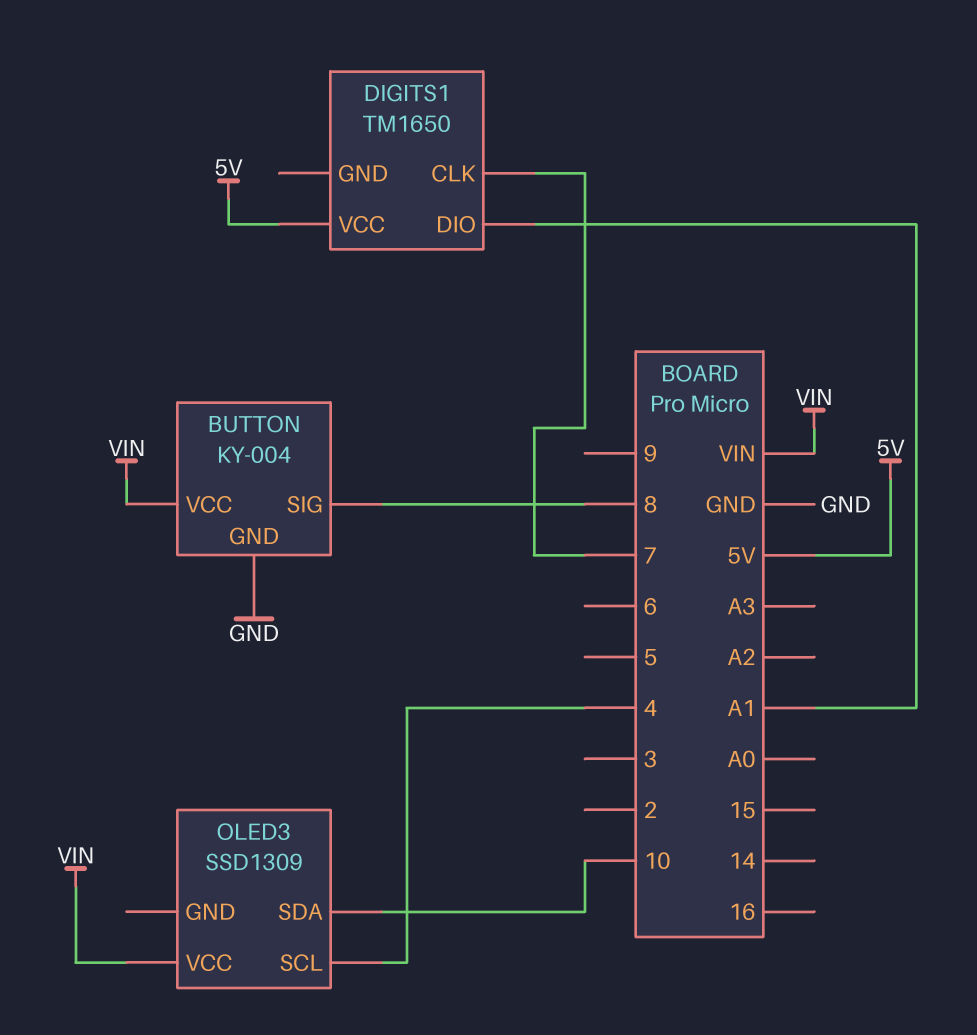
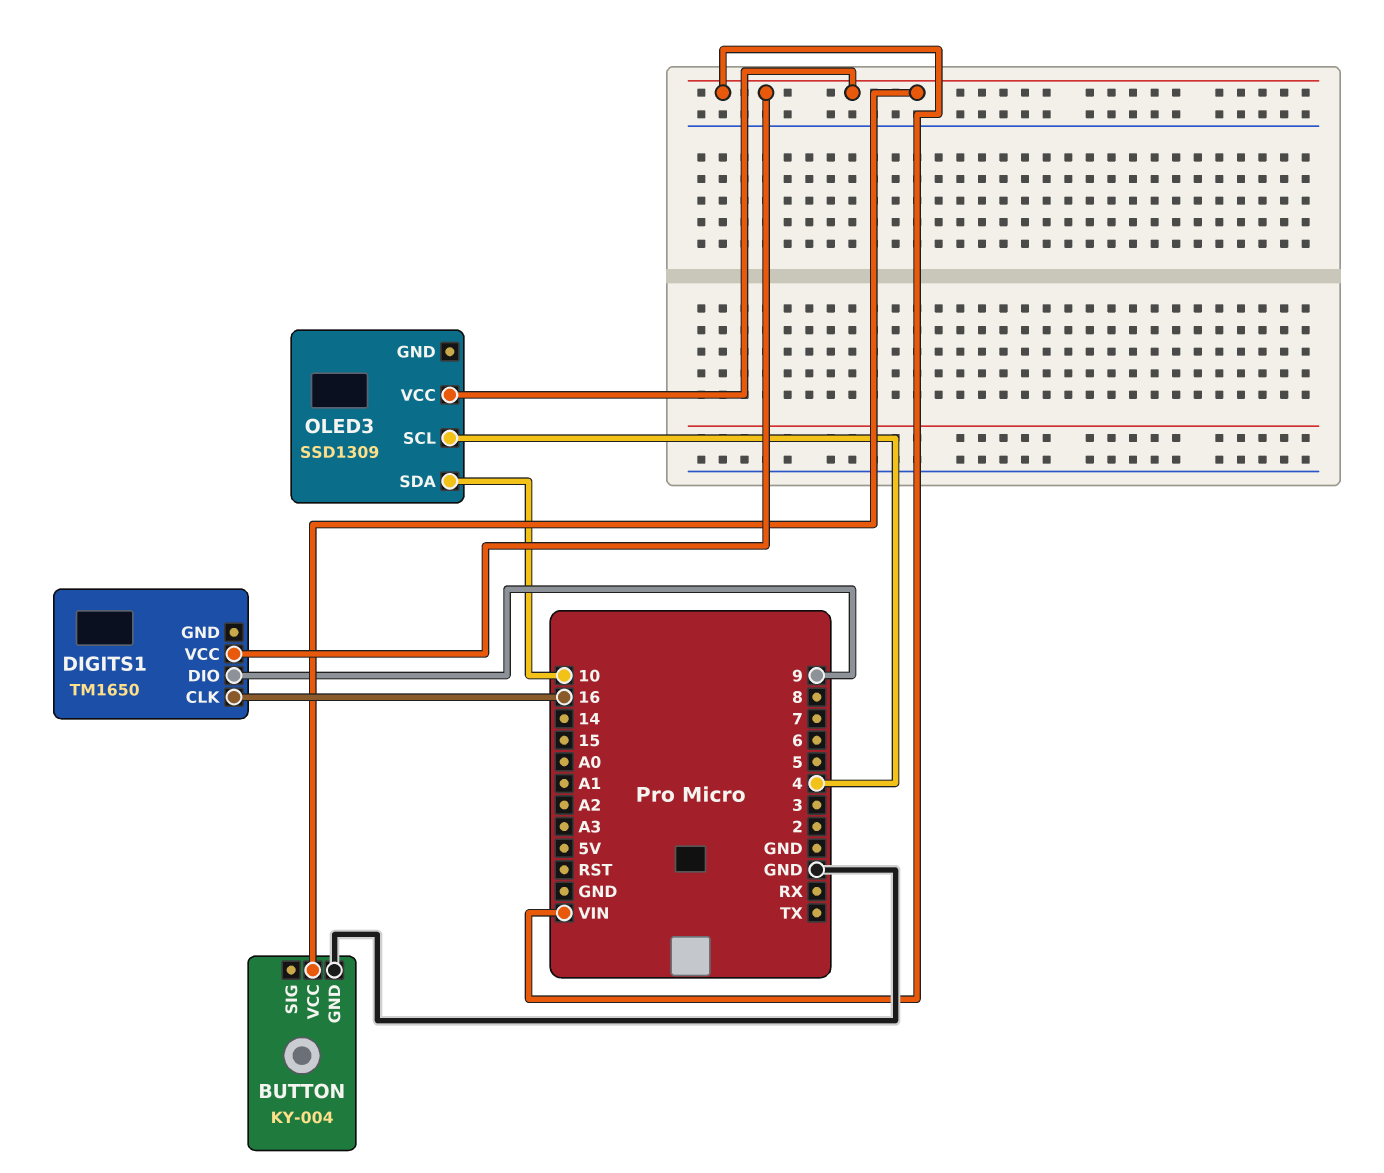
BUTTON pin SIG: 8 -> none
DIGITS1 pin CLK: 7 -> 16
DIGITS1 pin DIO: A1 -> 9
DIGITS1 pin VCC: 5V -> VIN

